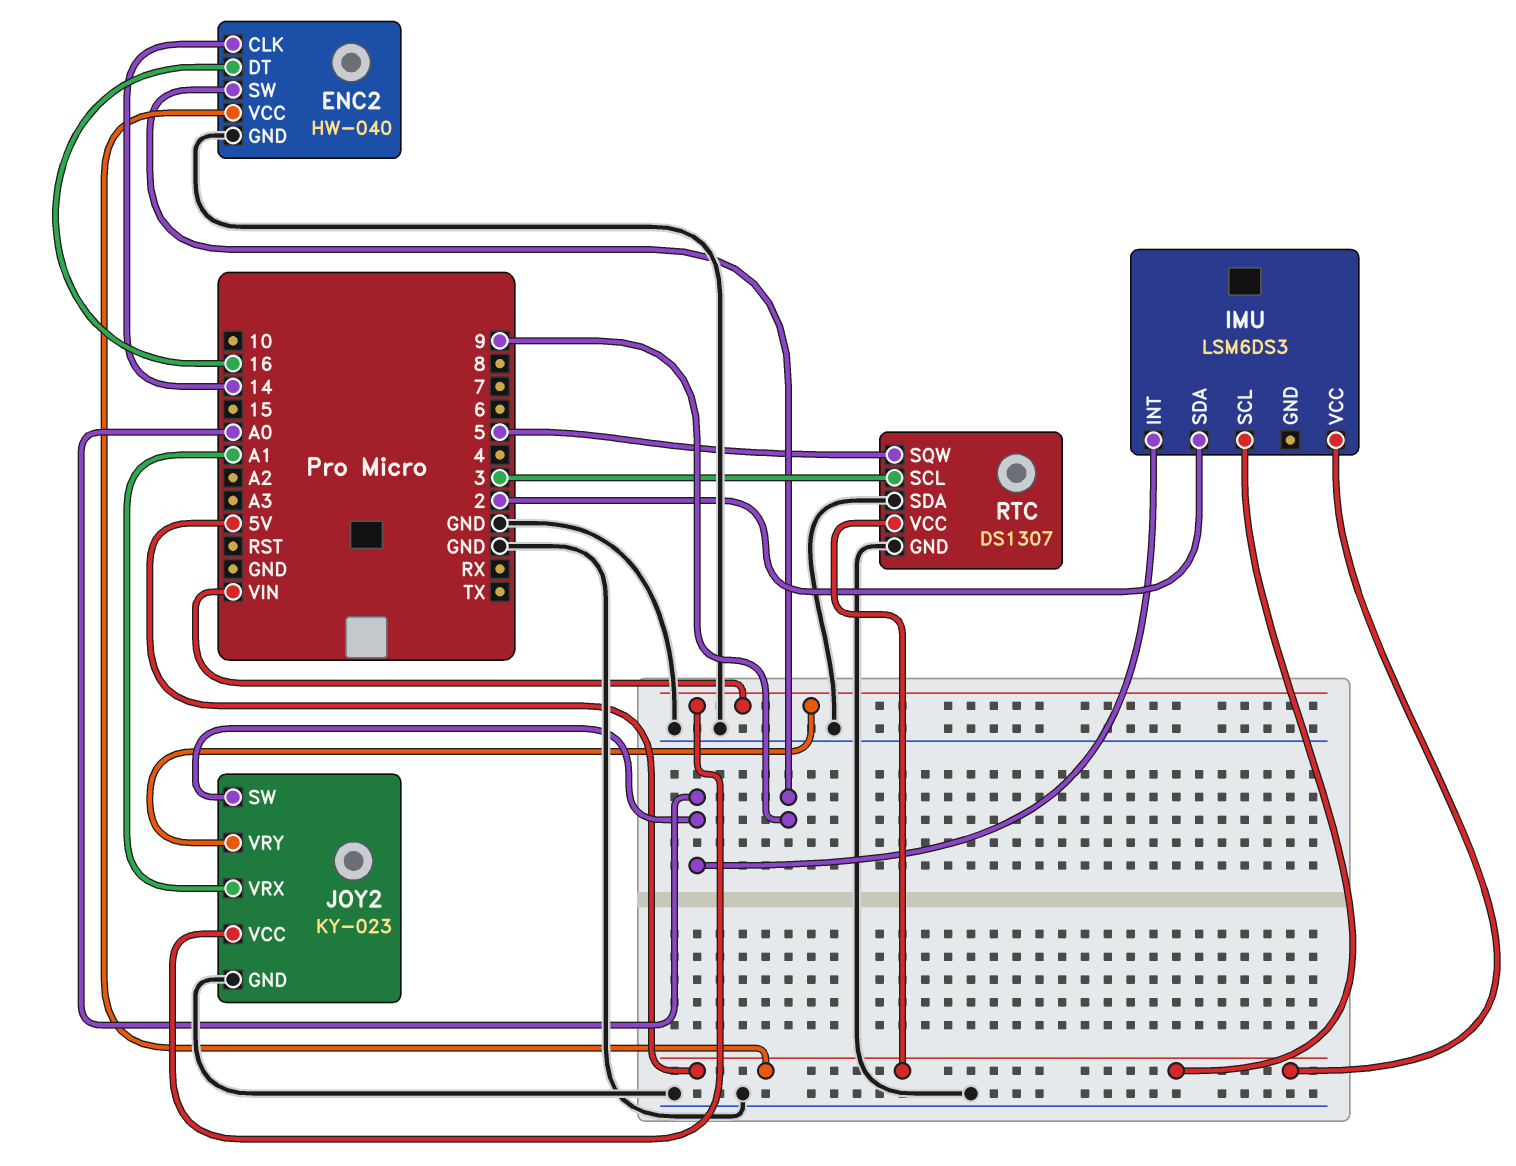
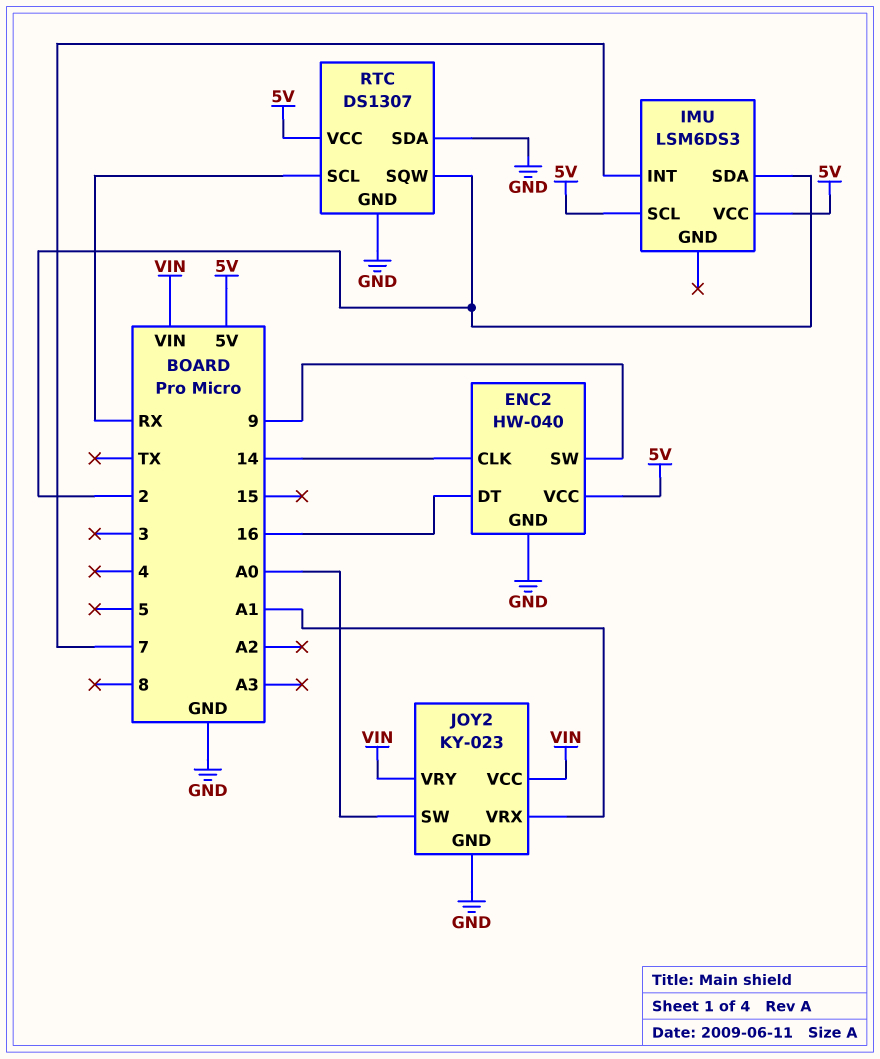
IMU pin INT: A0 -> 7
RTC pin SCL: 3 -> RX
RTC pin SQW: 5 -> 2

